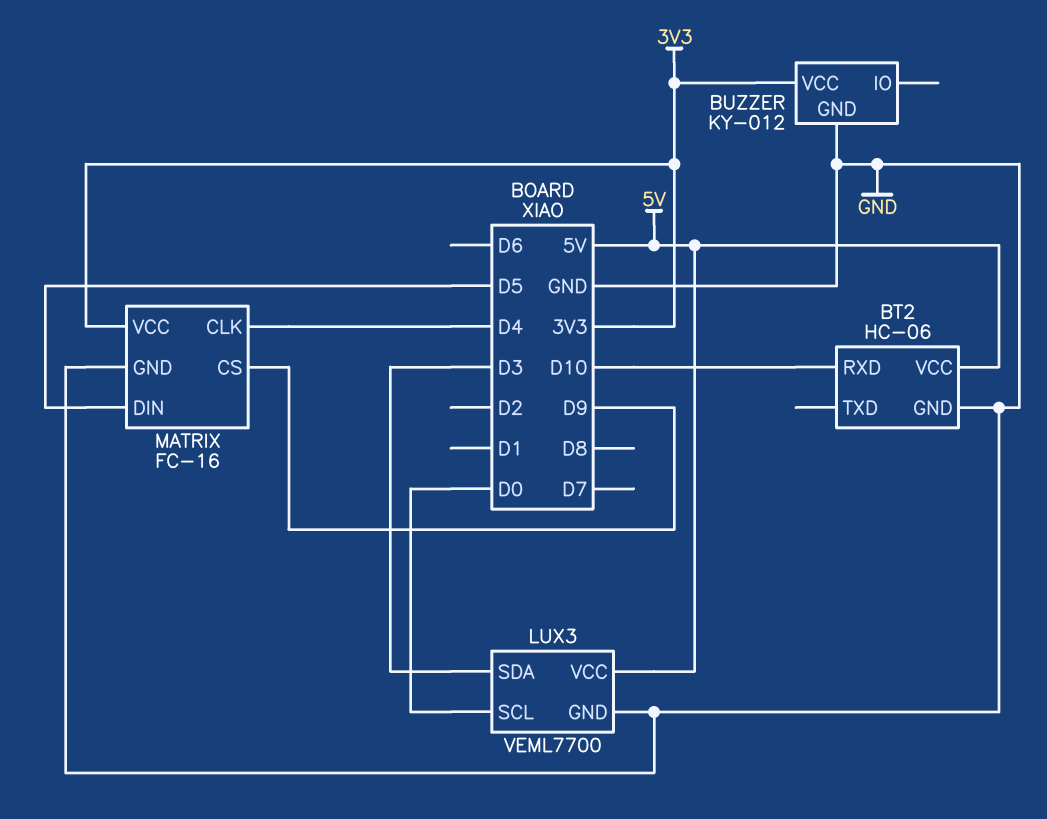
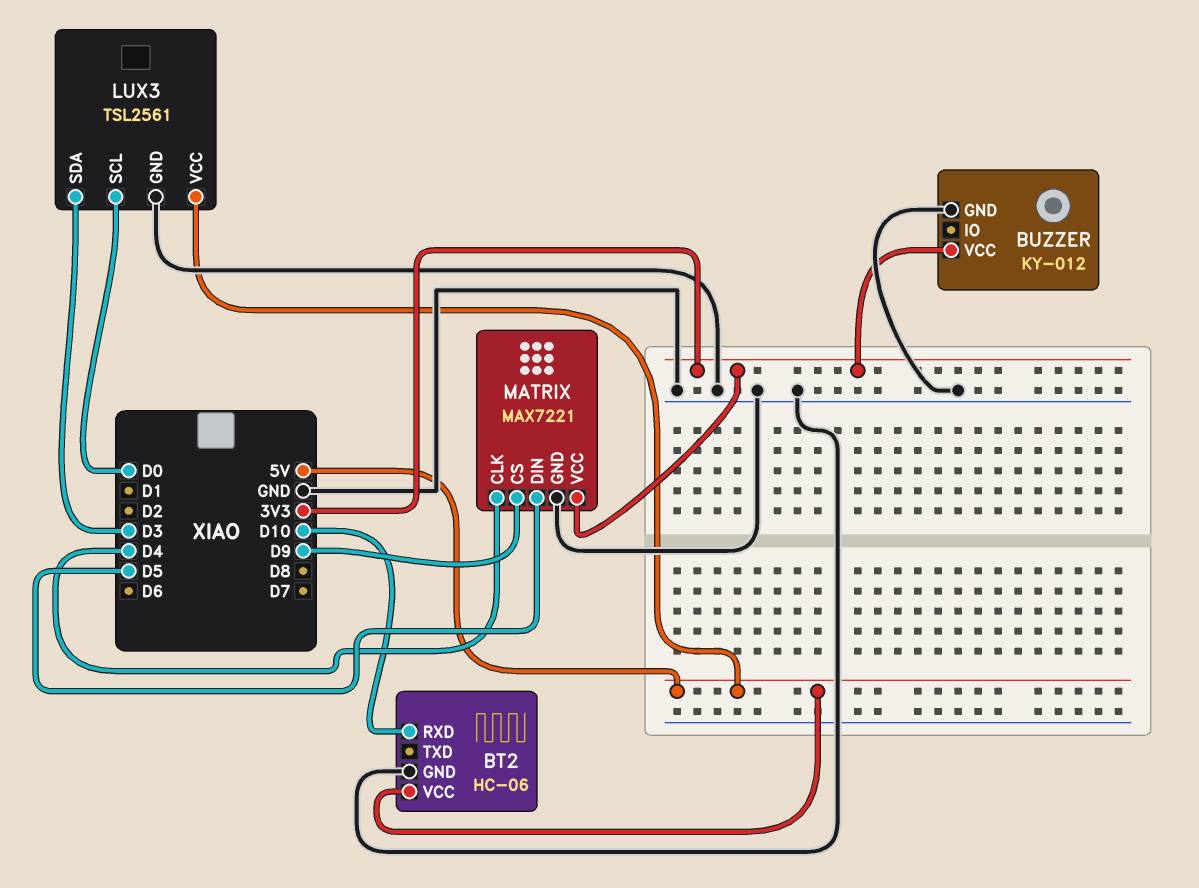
LUX3: VEML7700 -> TSL2561
MATRIX: FC-16 -> MAX7221

